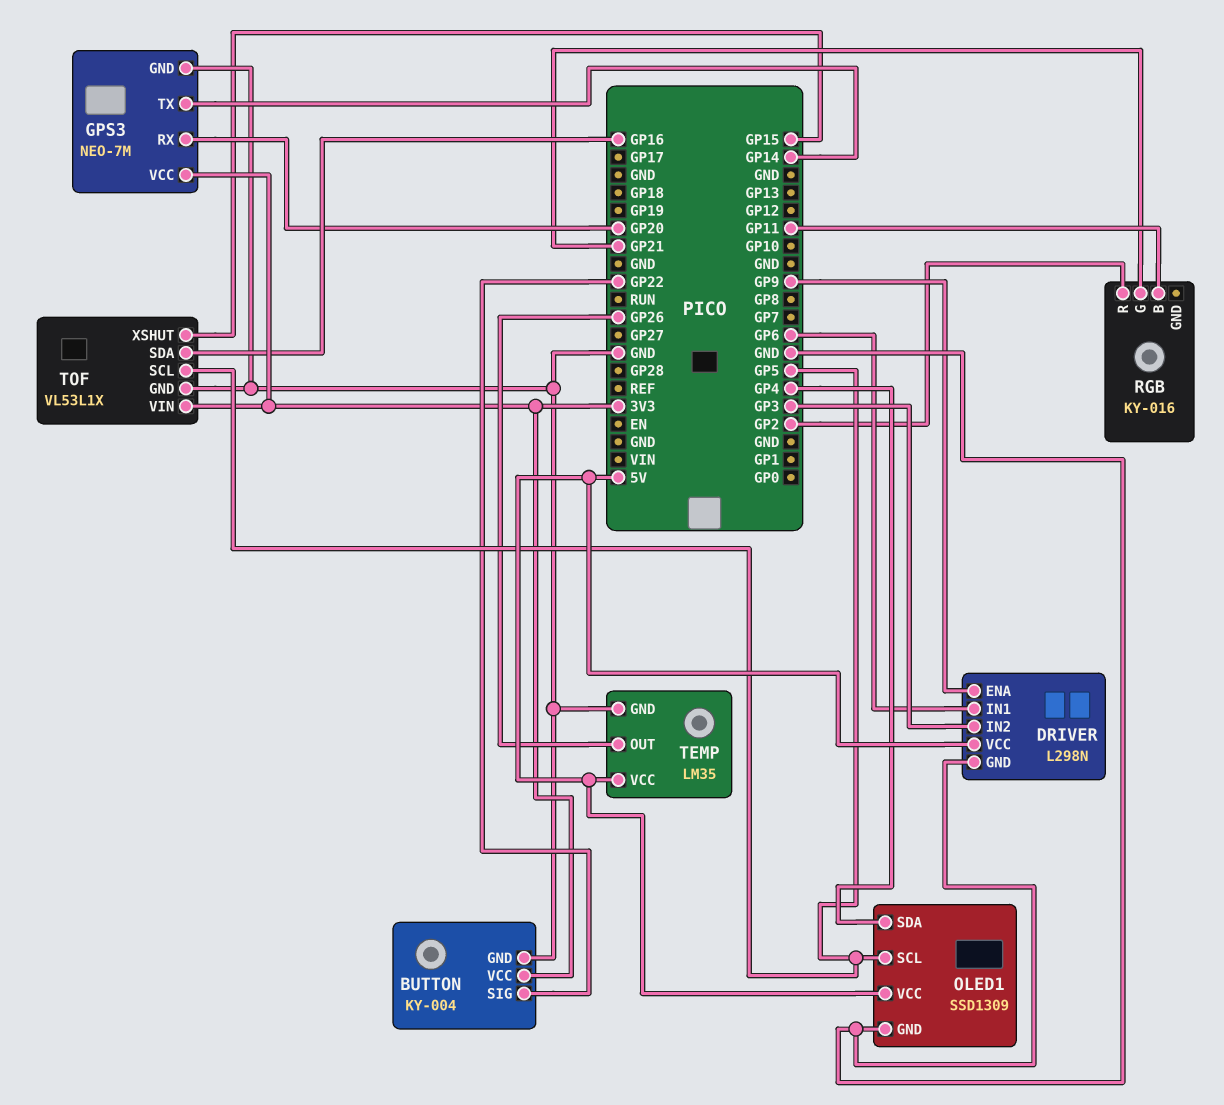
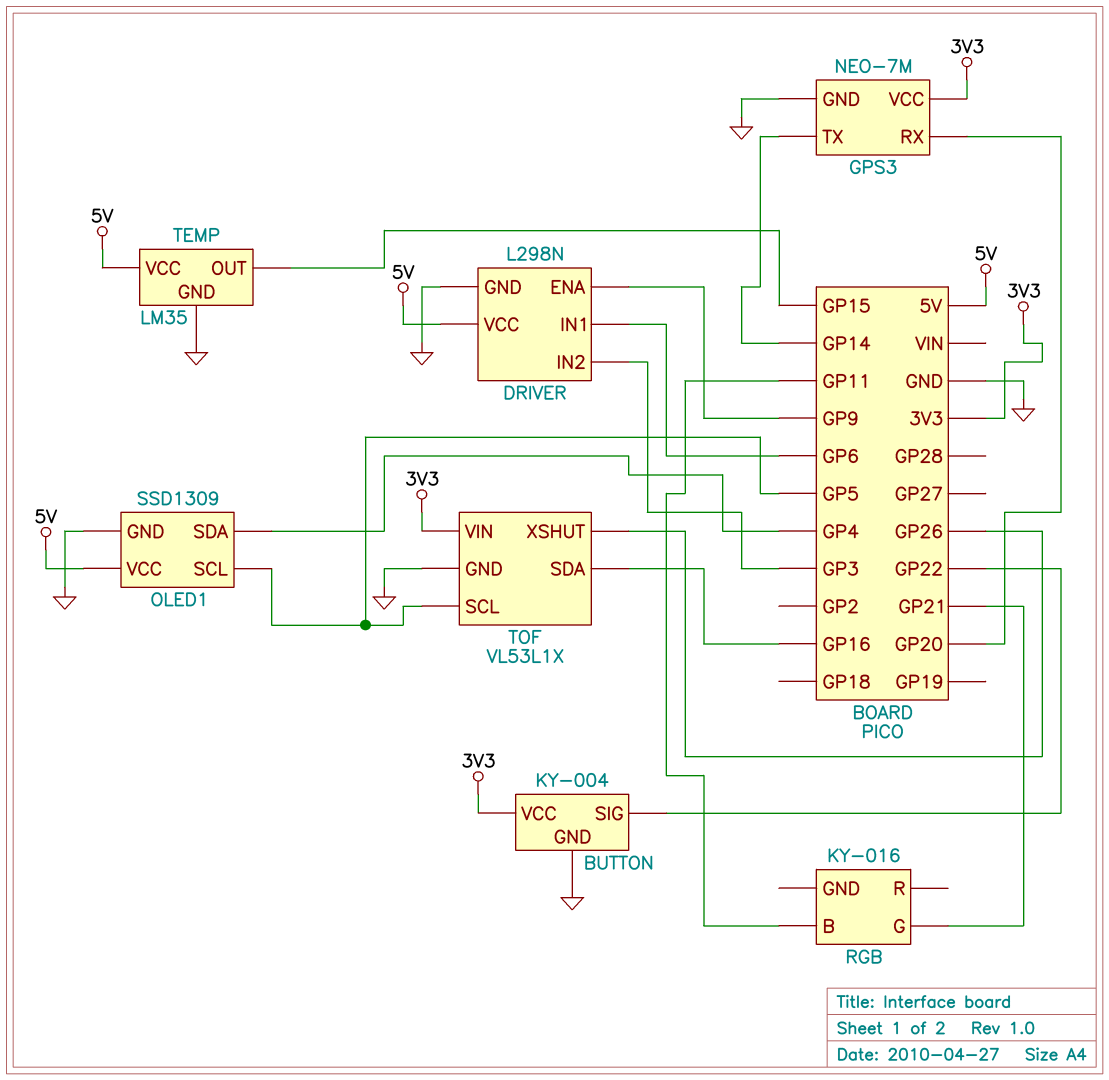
RGB pin R: GP2 -> none
TEMP pin OUT: GP26 -> GP15
TOF pin XSHUT: GP15 -> GP26

